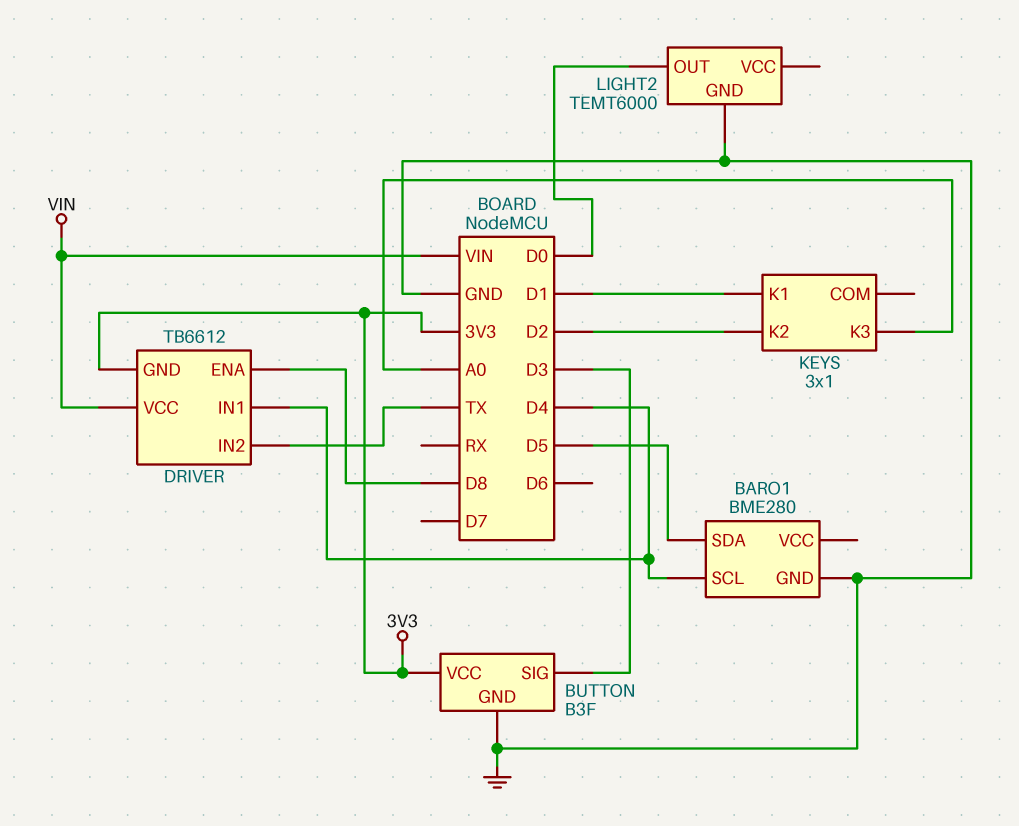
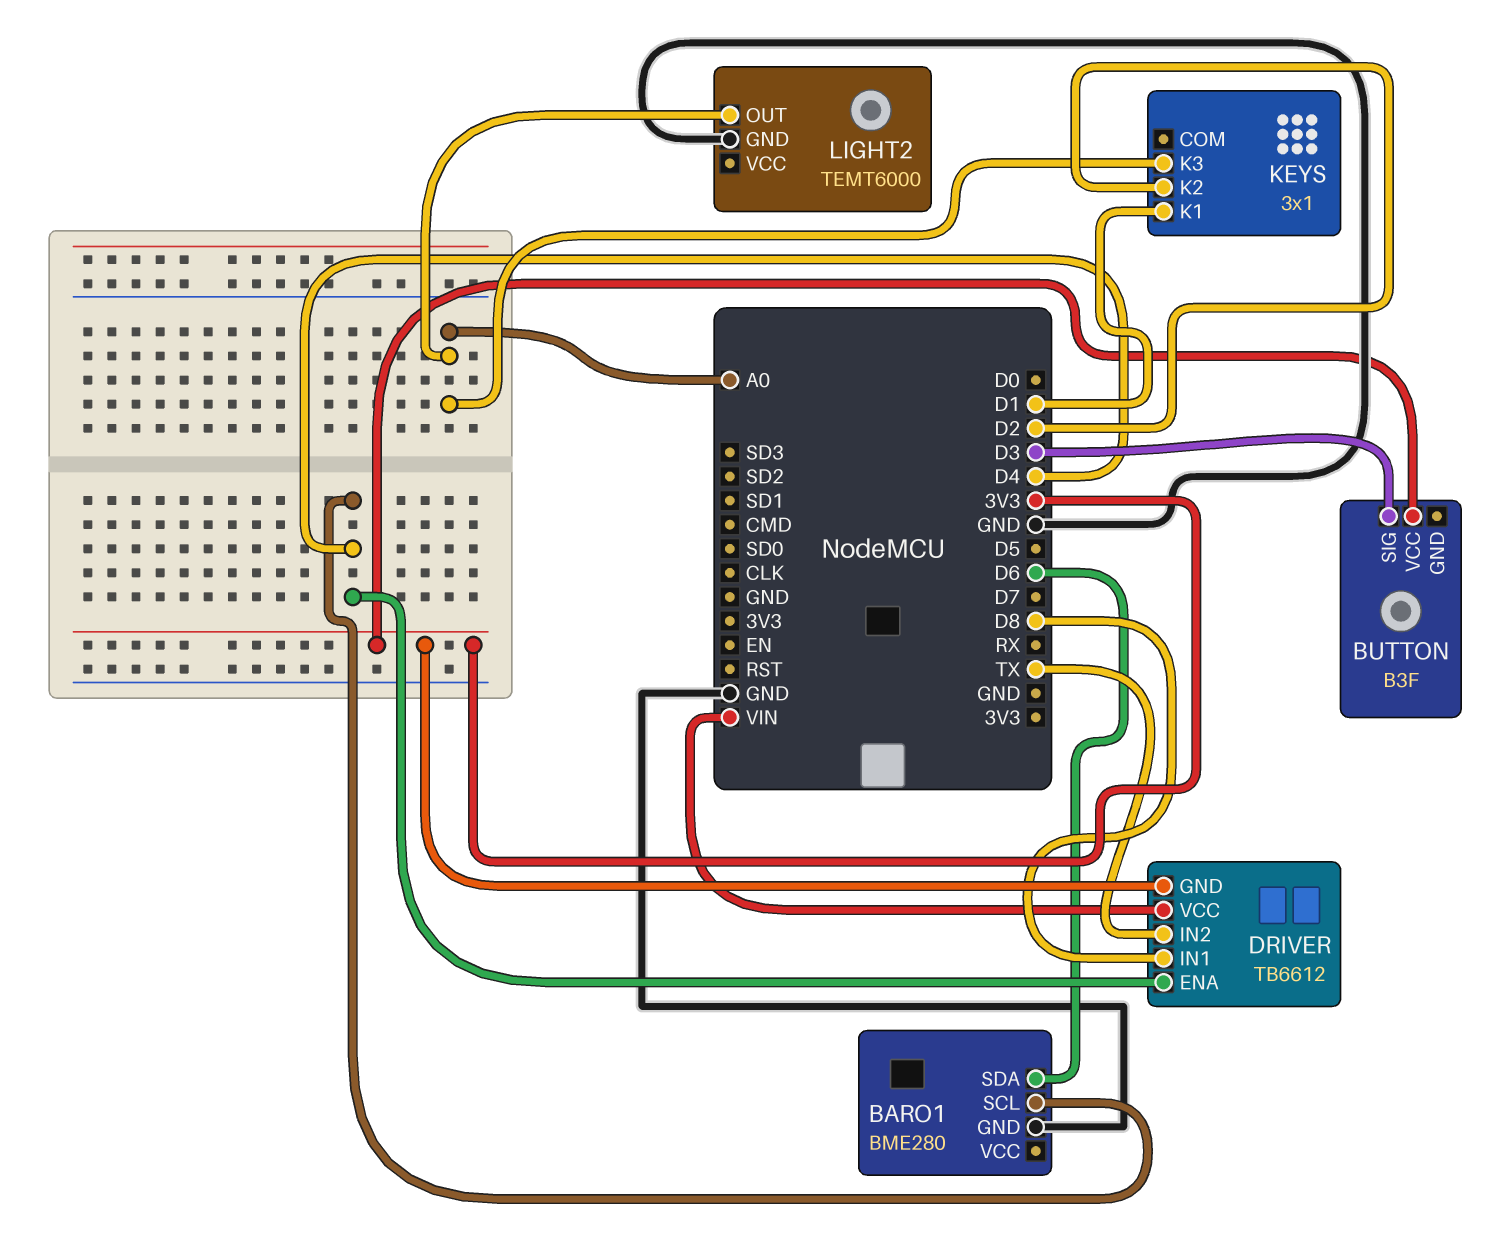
BARO1 pin SDA: D5 -> D6
BUTTON pin GND: GND -> none
DRIVER pin ENA: D8 -> D4
DRIVER pin IN1: D4 -> D8
LIGHT2 pin OUT: D0 -> A0

